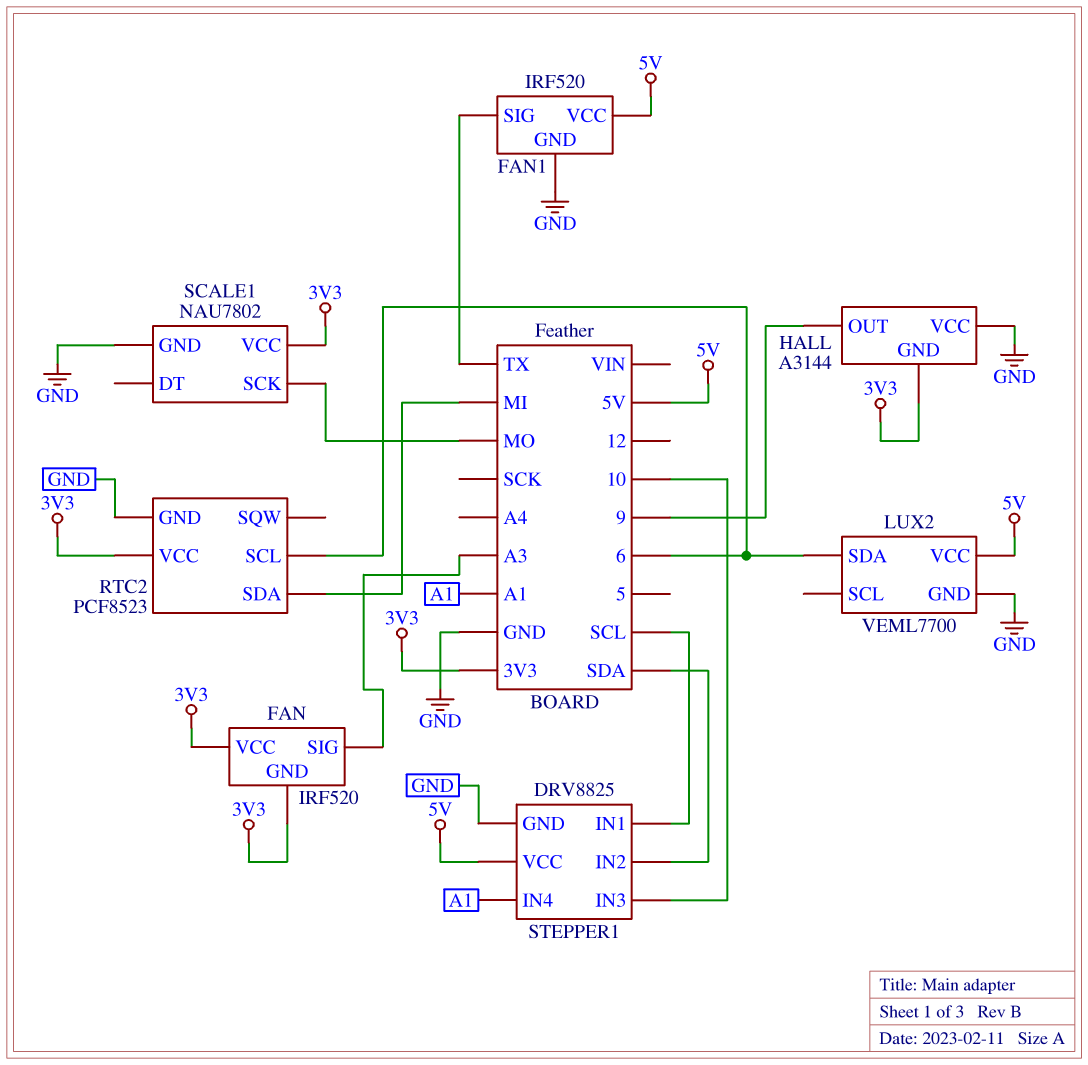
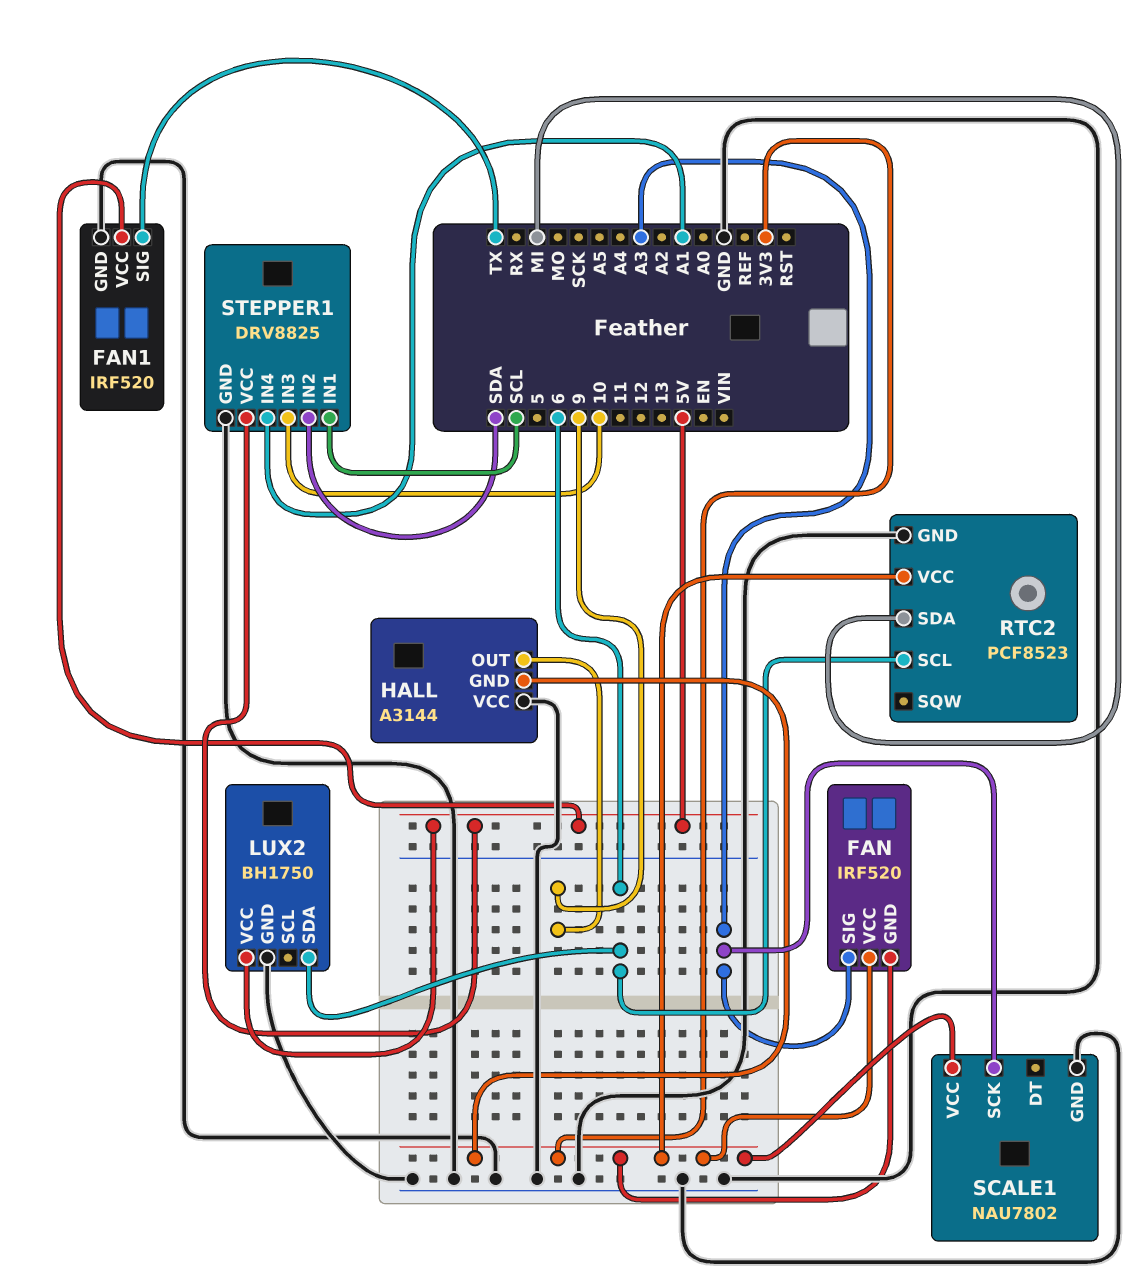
LUX2: VEML7700 -> BH1750
SCALE1 pin SCK: MO -> A3

